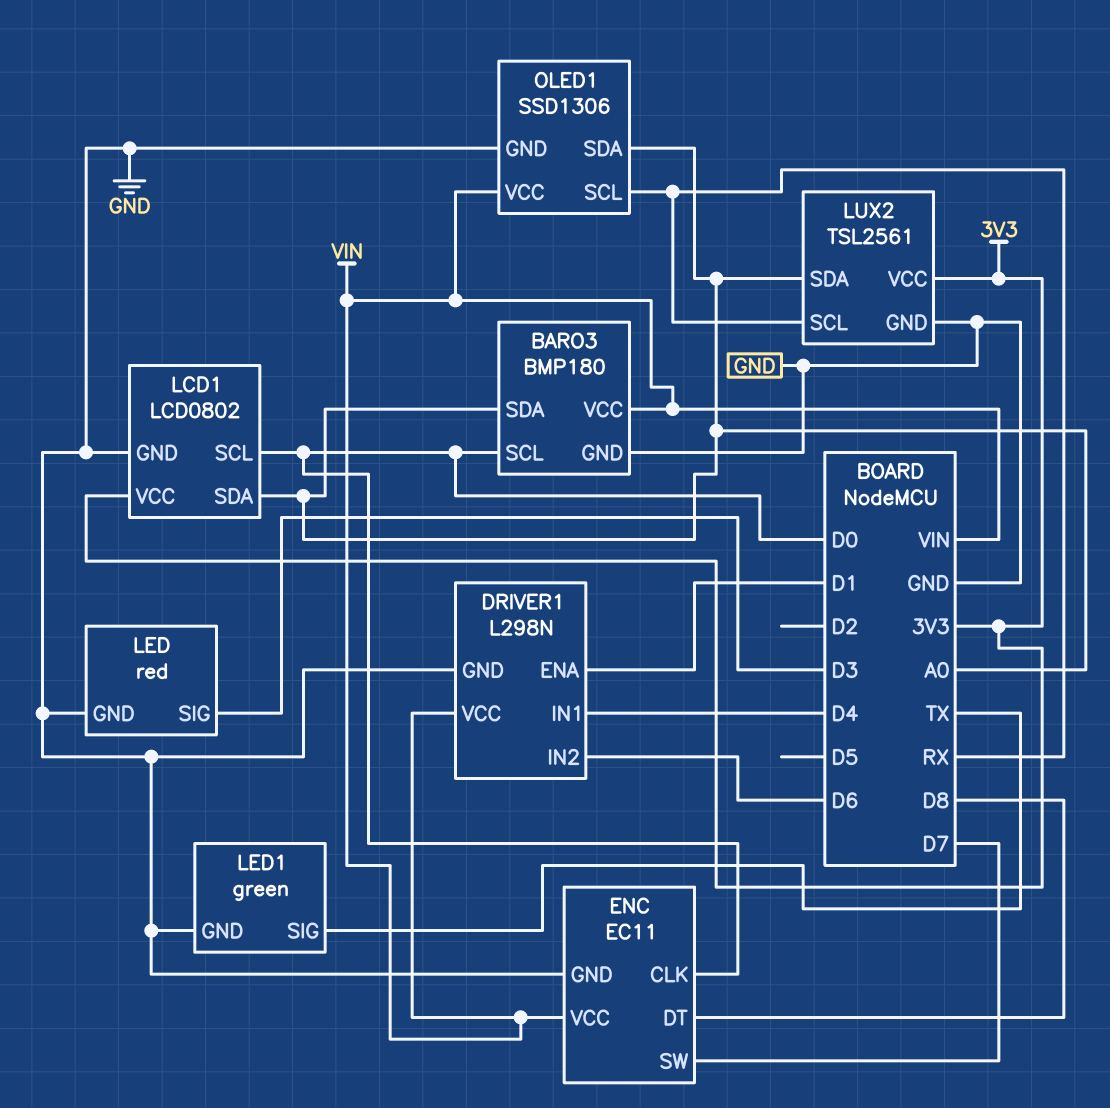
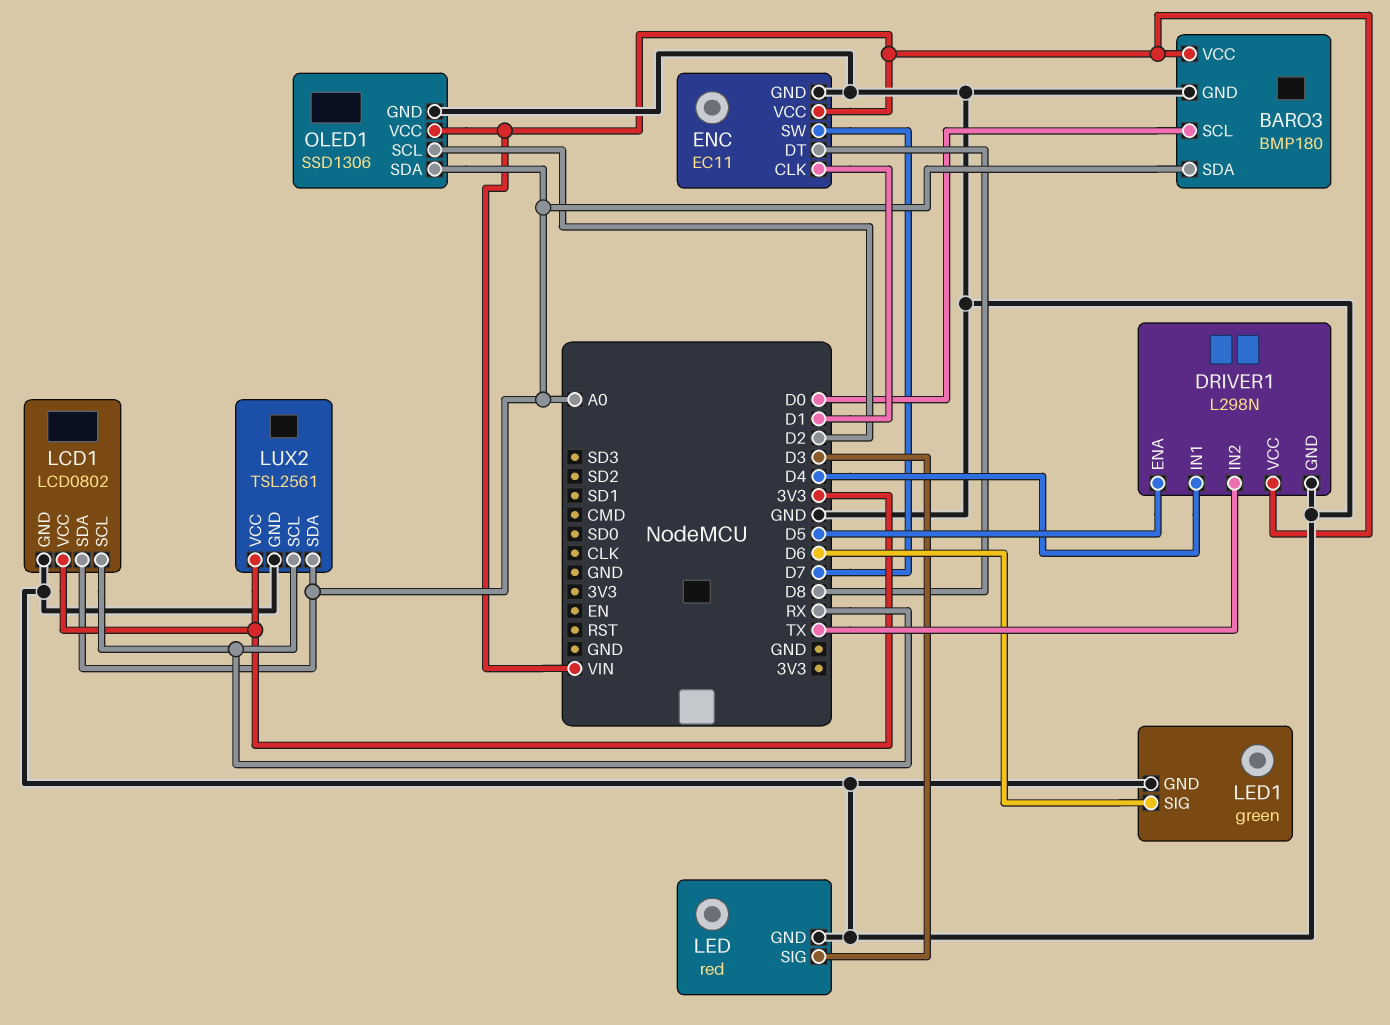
DRIVER1 pin ENA: D1 -> D5
DRIVER1 pin IN2: D6 -> TX
ENC pin CLK: D0 -> D1
LCD1 pin SCL: D0 -> RX
LED1 pin SIG: TX -> D6
OLED1 pin SCL: RX -> D2

